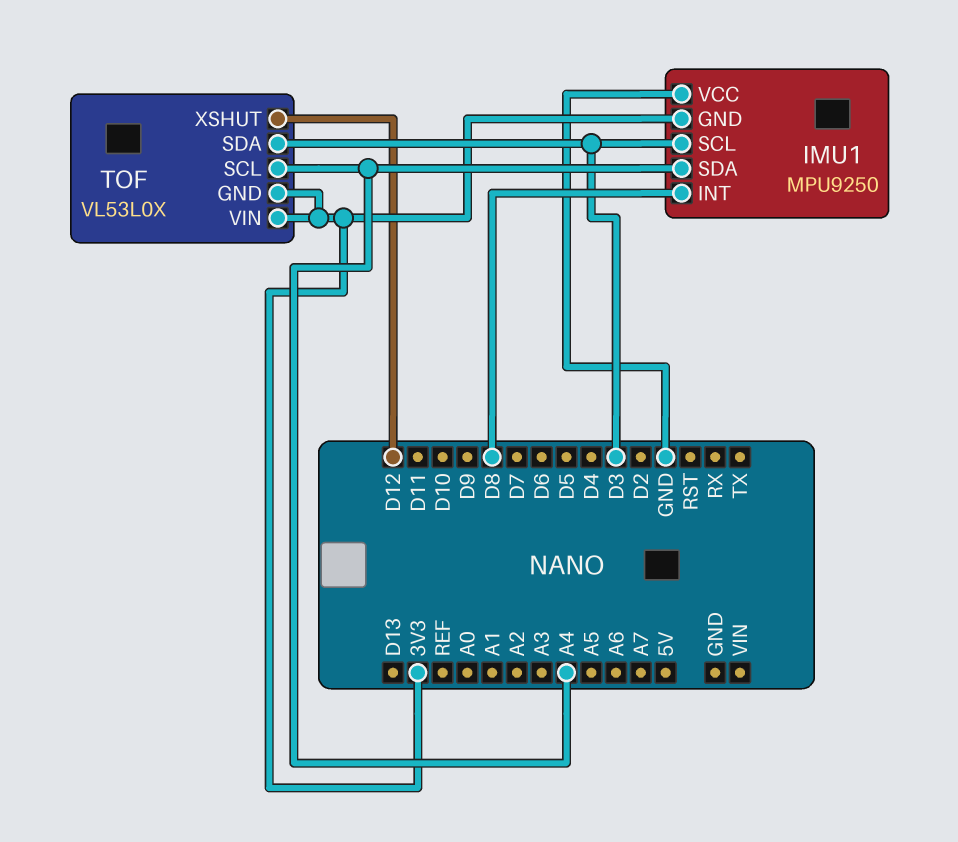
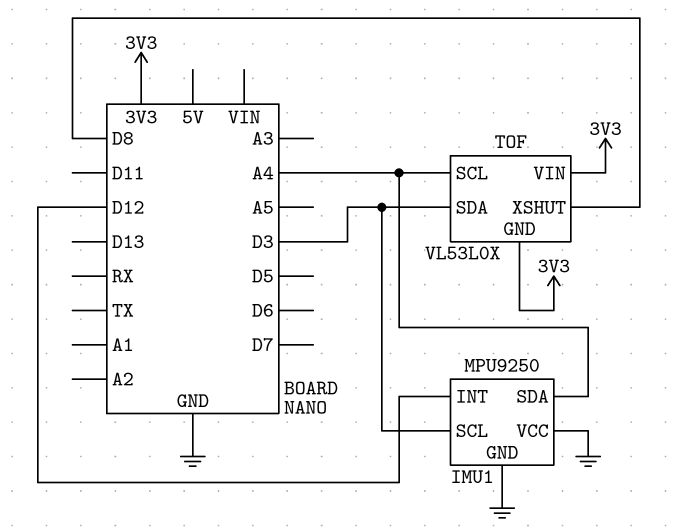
IMU1 pin GND: 3V3 -> GND
IMU1 pin INT: D8 -> D12
TOF pin XSHUT: D12 -> D8

